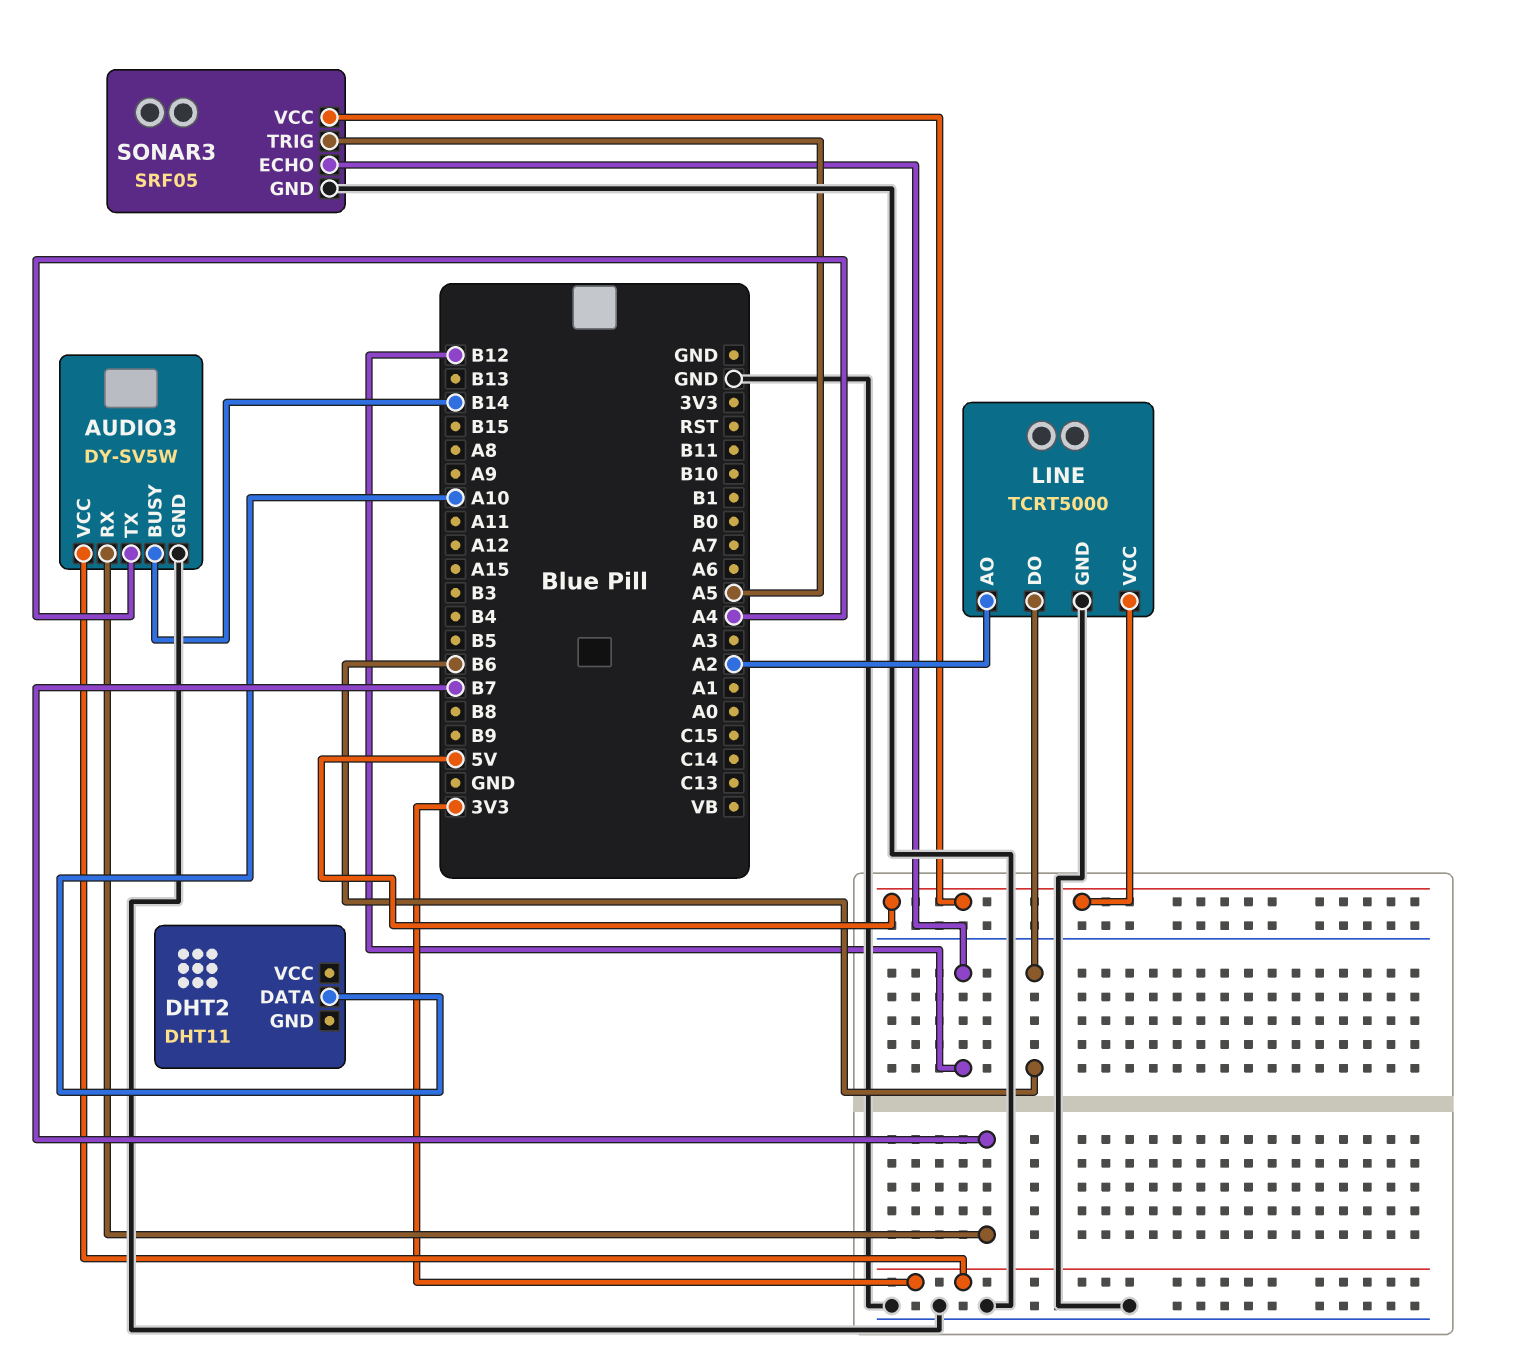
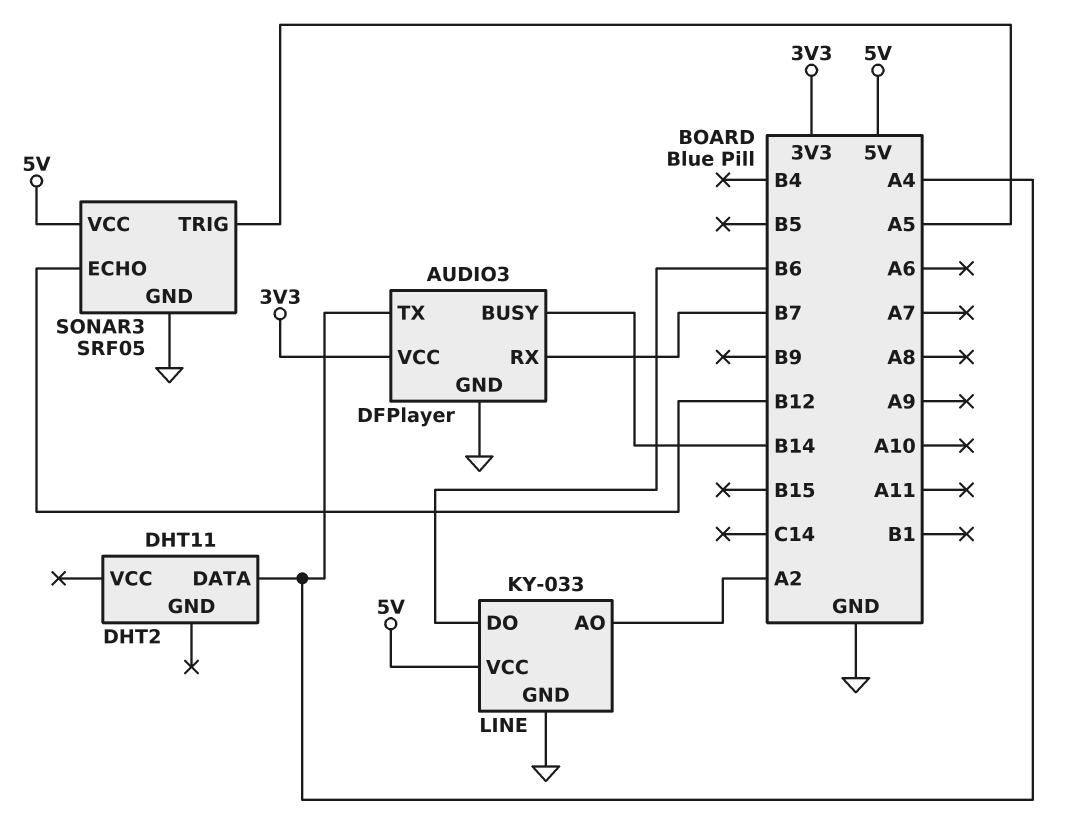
AUDIO3: DY-SV5W -> DFPlayer
DHT2 pin DATA: A10 -> A4
LINE: TCRT5000 -> KY-033

